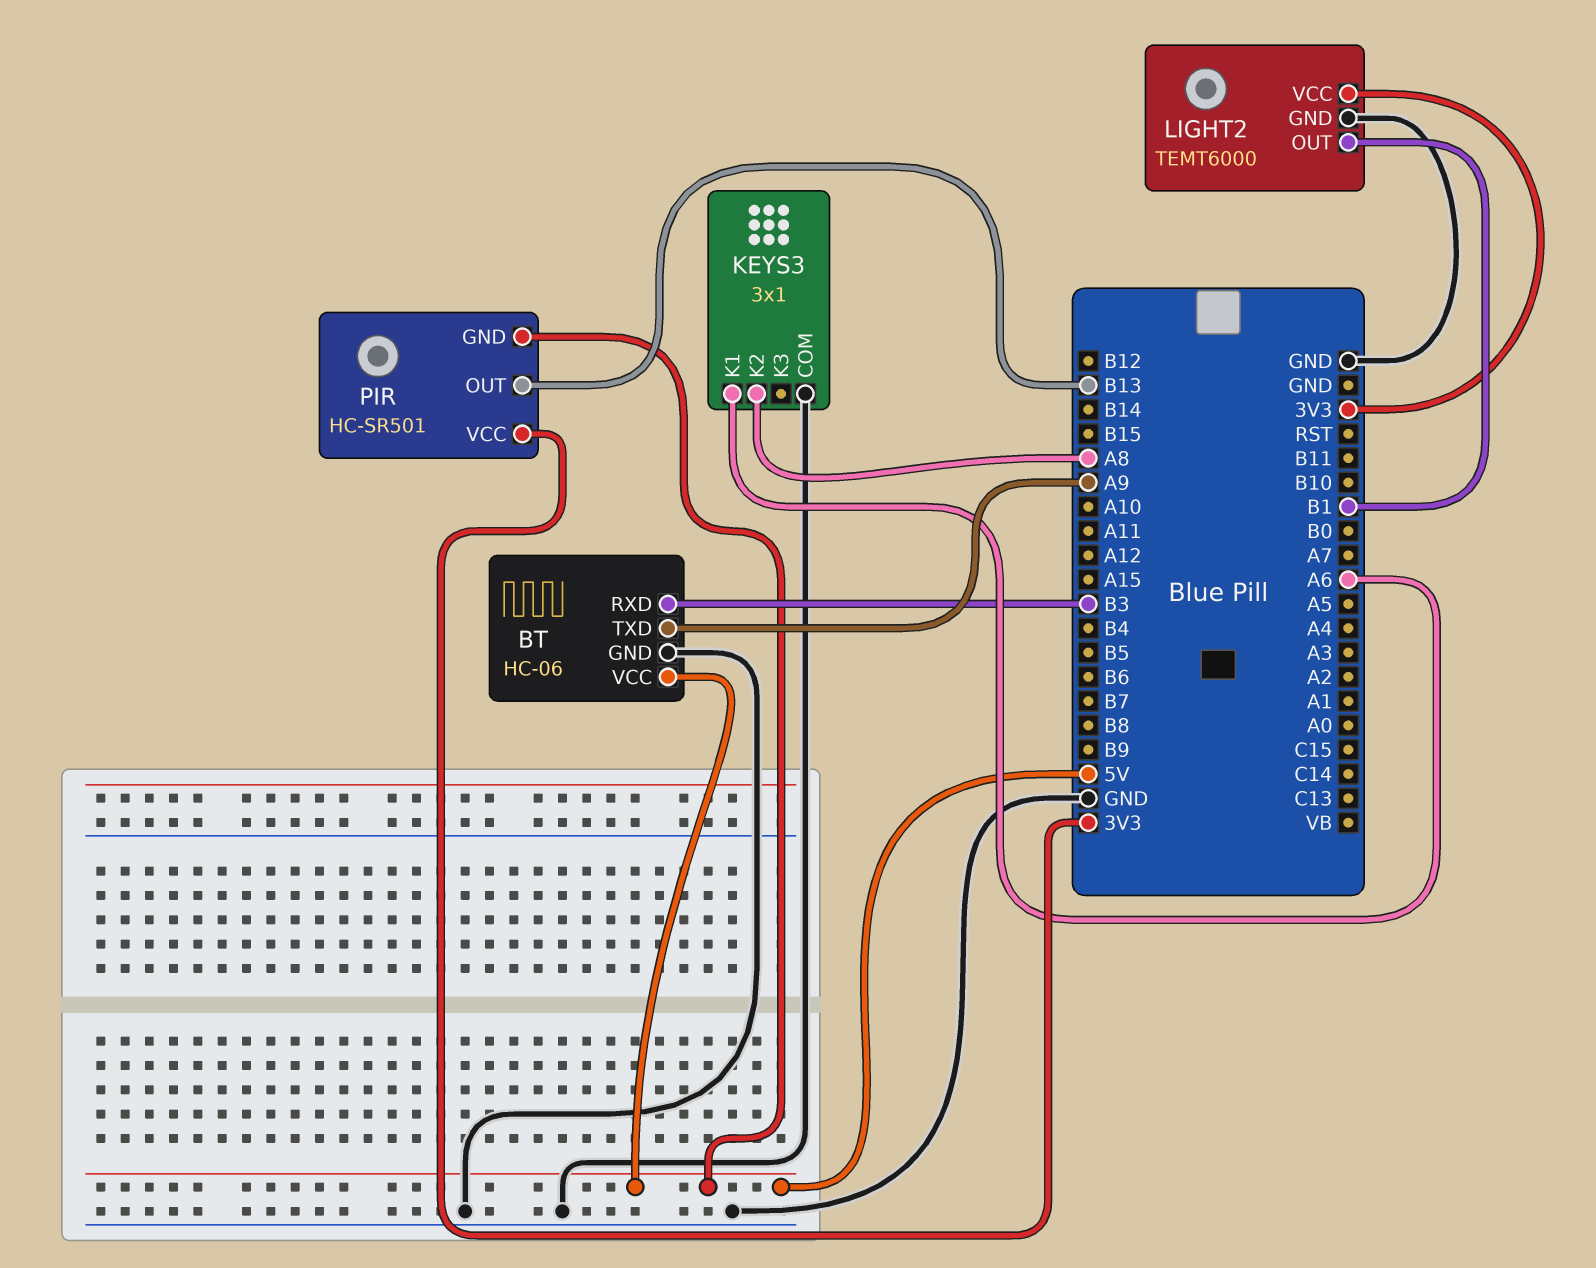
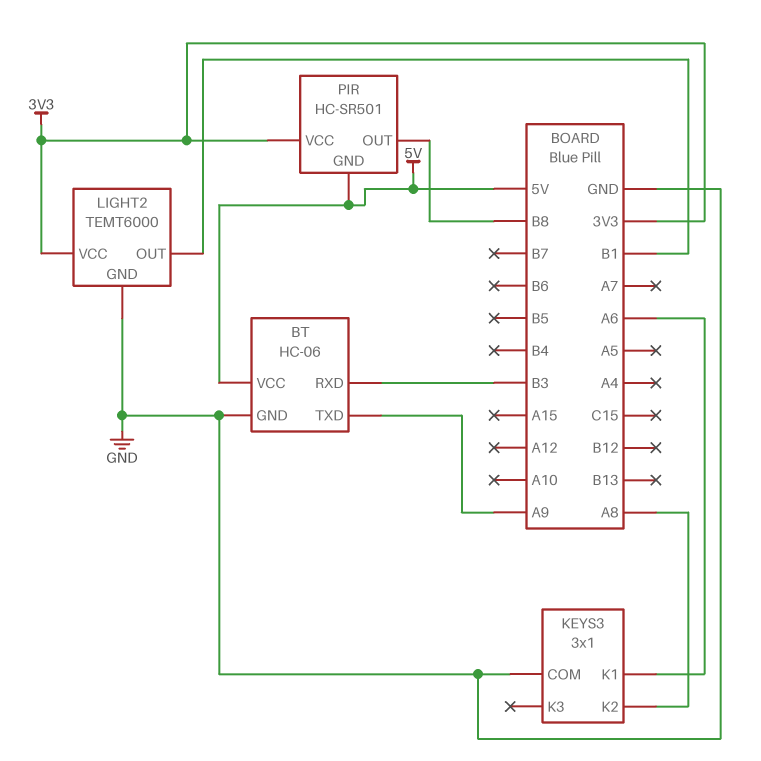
PIR pin OUT: B13 -> B8

